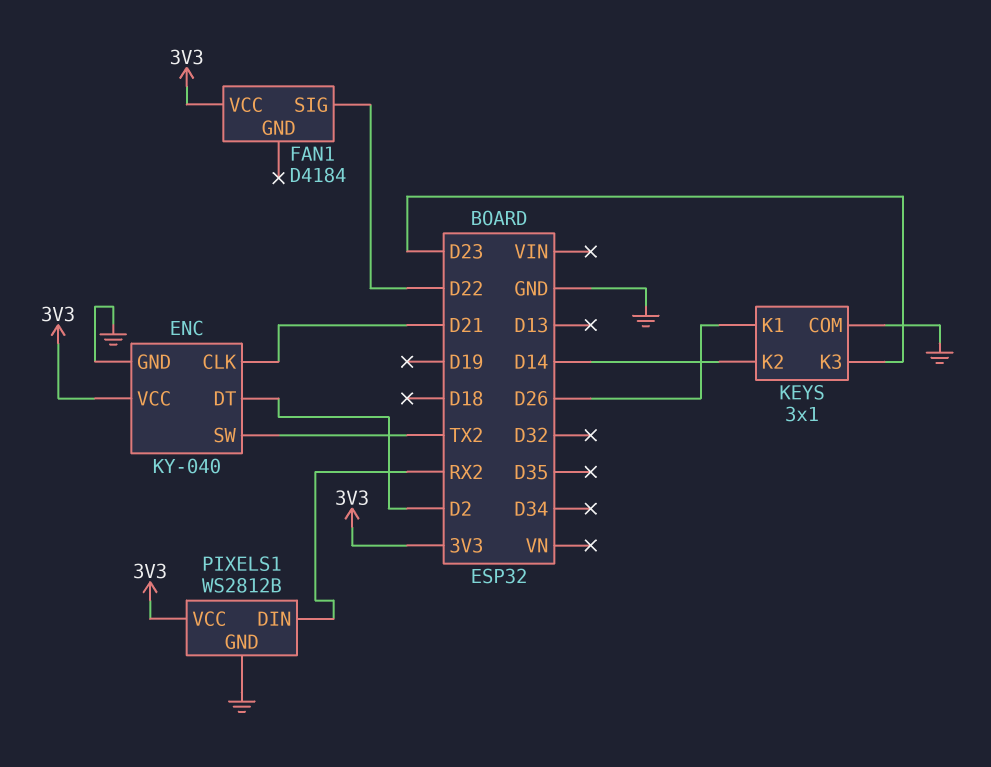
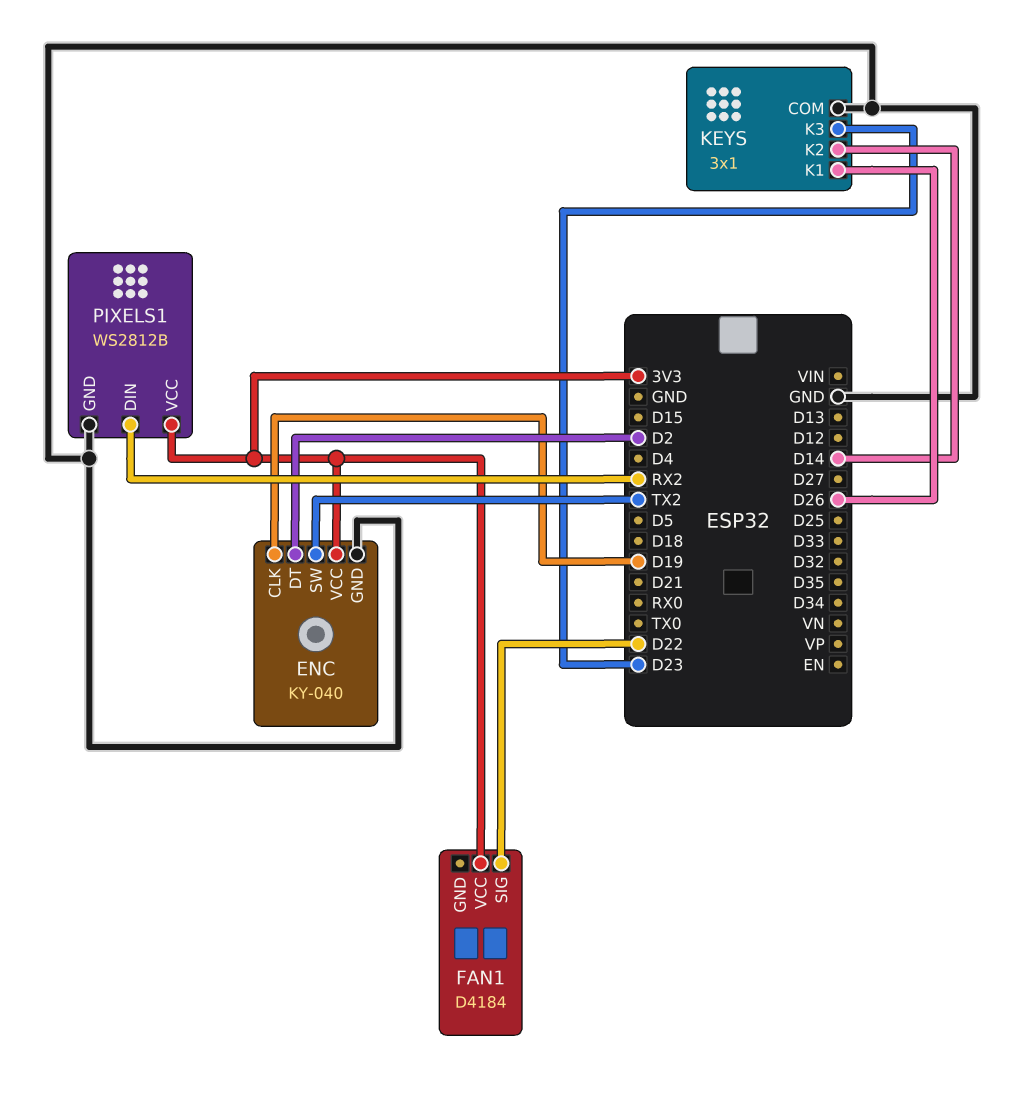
ENC pin CLK: D21 -> D19

